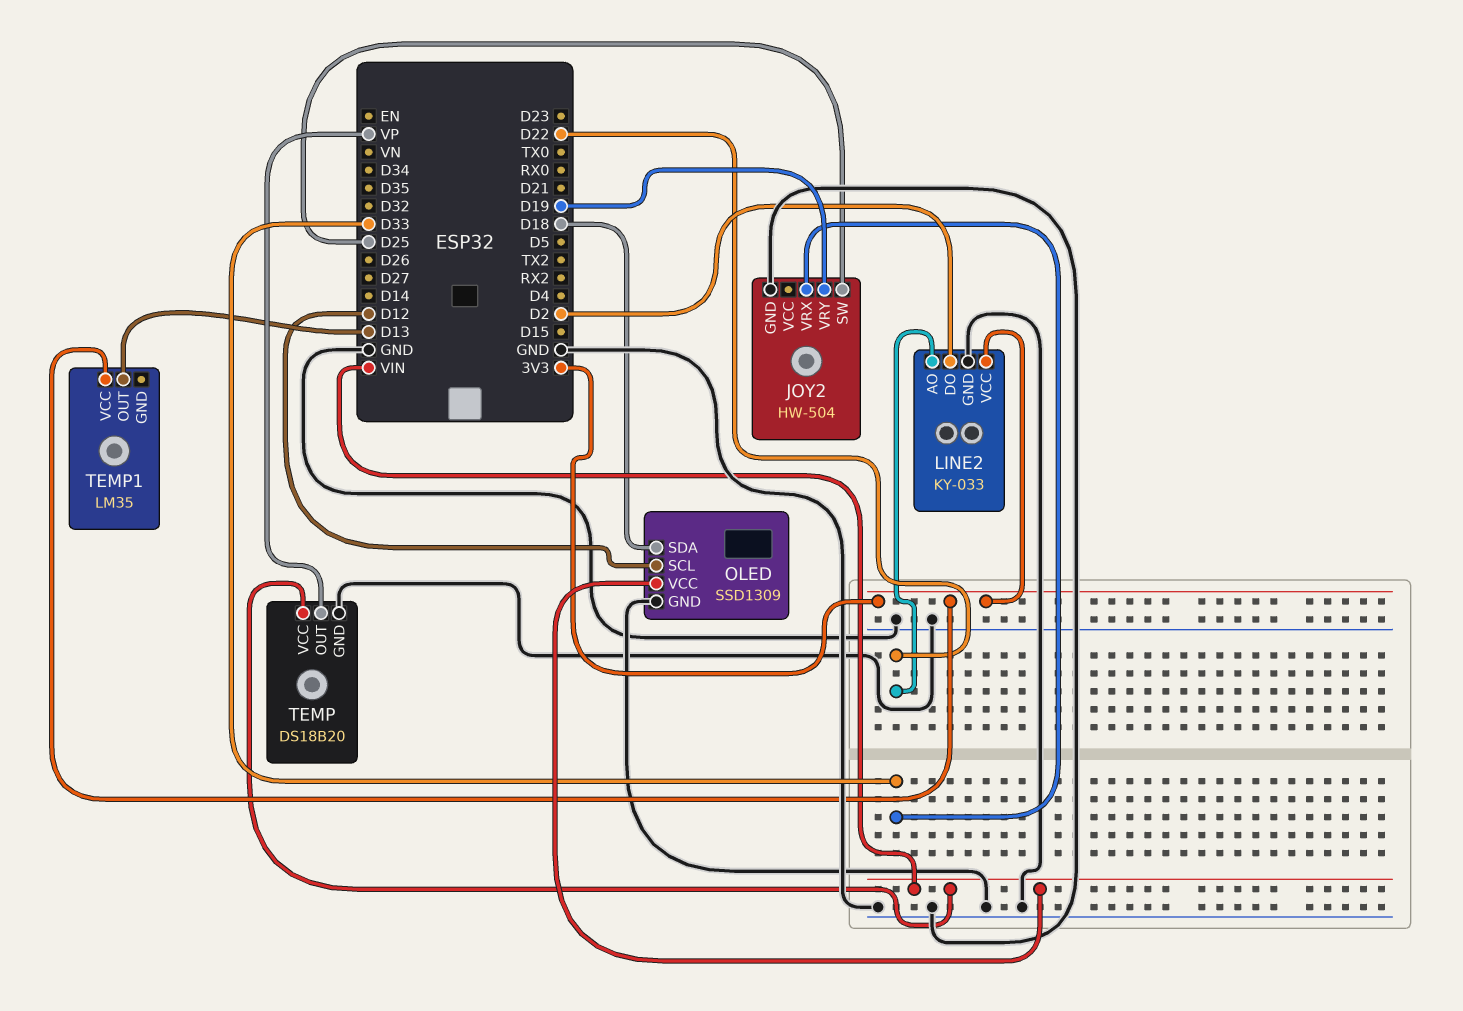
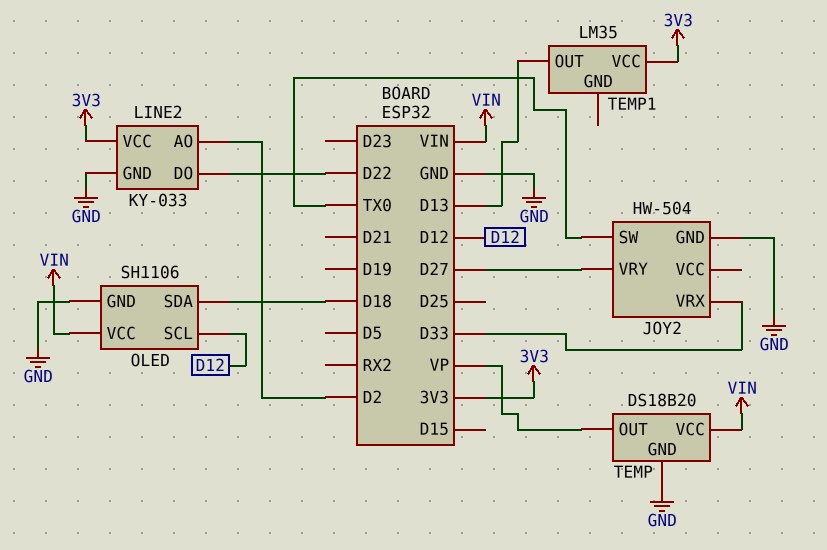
JOY2 pin SW: D25 -> TX0
JOY2 pin VRY: D19 -> D27
LINE2 pin AO: D22 -> D2
LINE2 pin DO: D2 -> D22
OLED: SSD1309 -> SH1106

